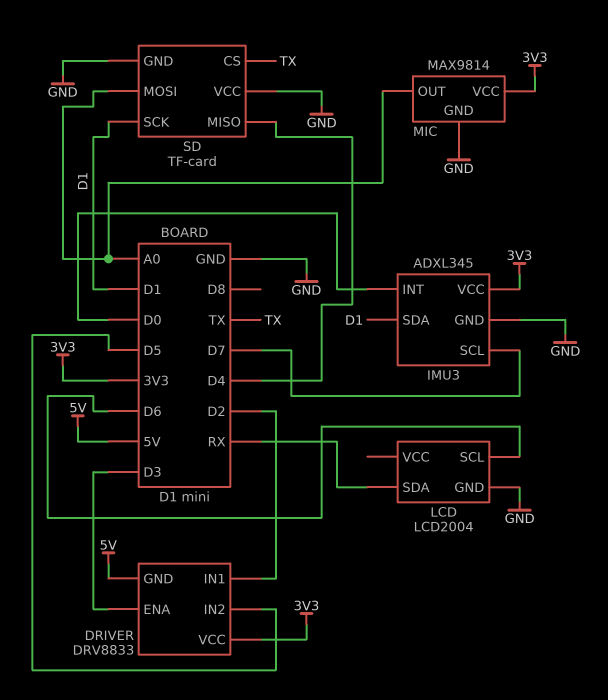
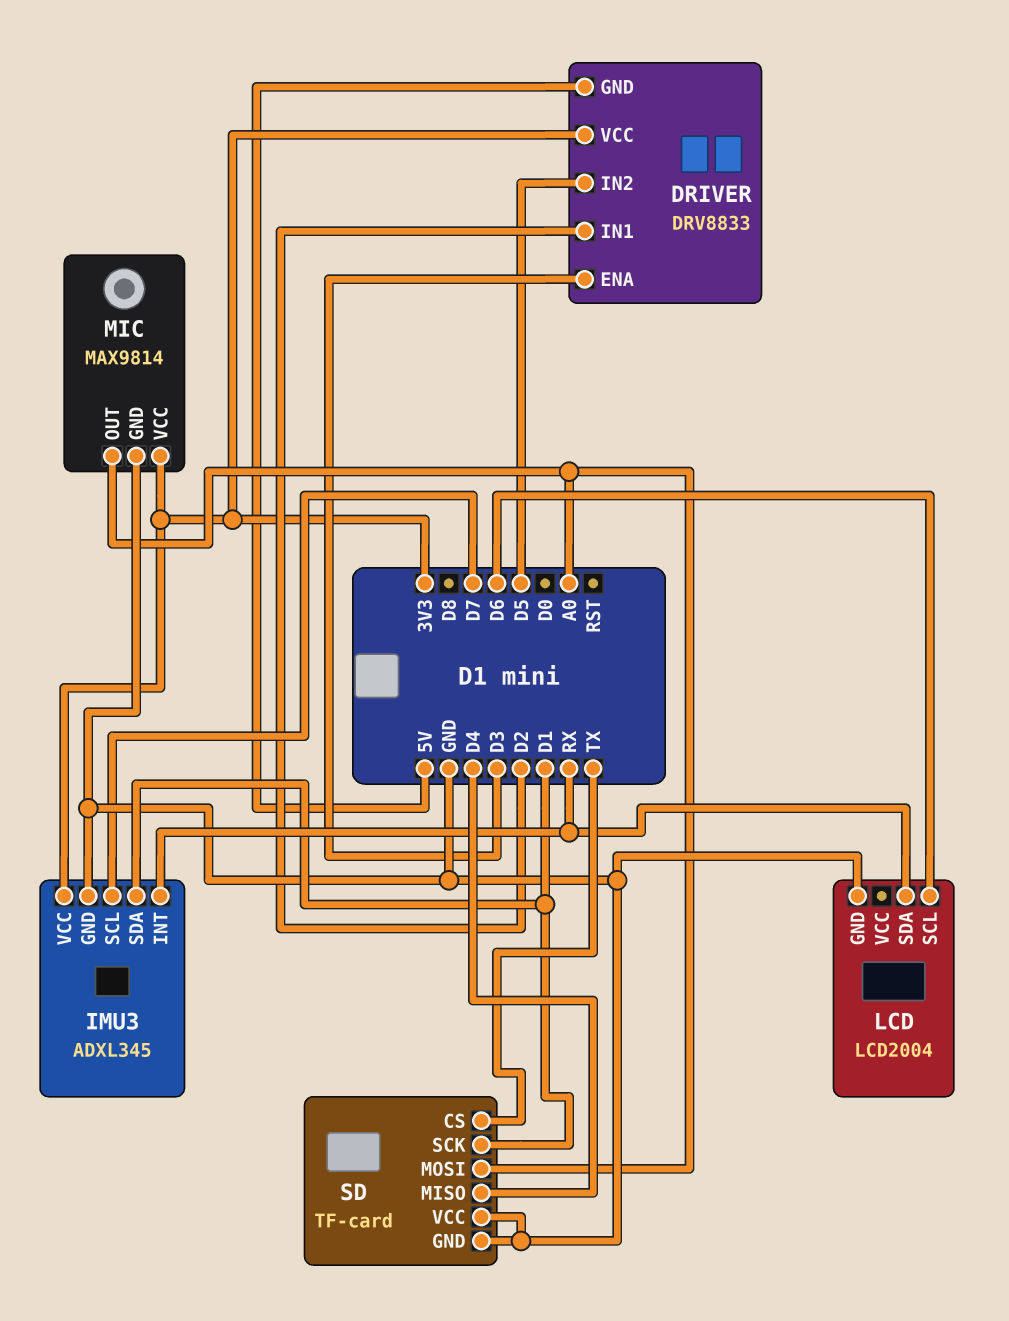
IMU3 pin INT: D0 -> RX

